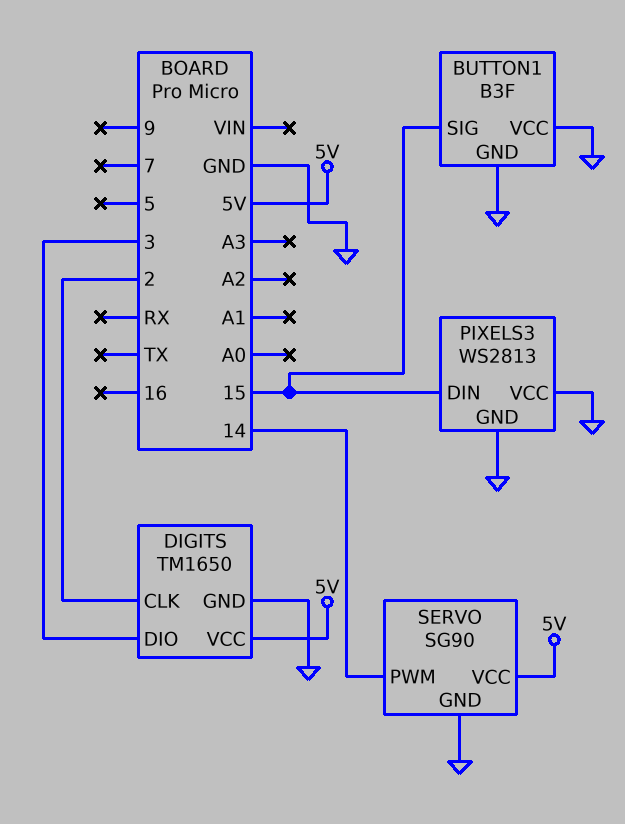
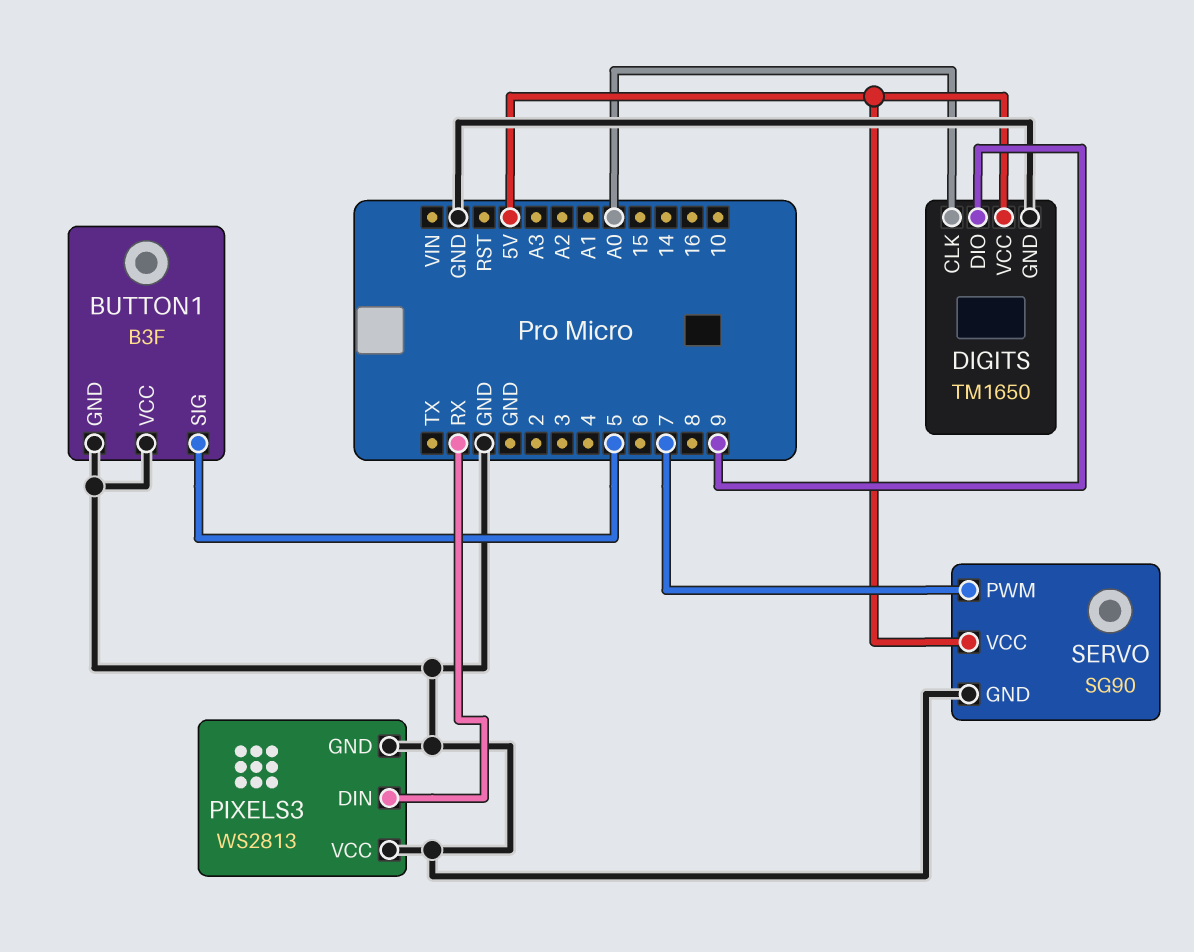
BUTTON1 pin SIG: 15 -> 5
DIGITS pin CLK: 2 -> A0
DIGITS pin DIO: 3 -> 9
PIXELS3 pin DIN: 15 -> RX
SERVO pin PWM: 14 -> 7

